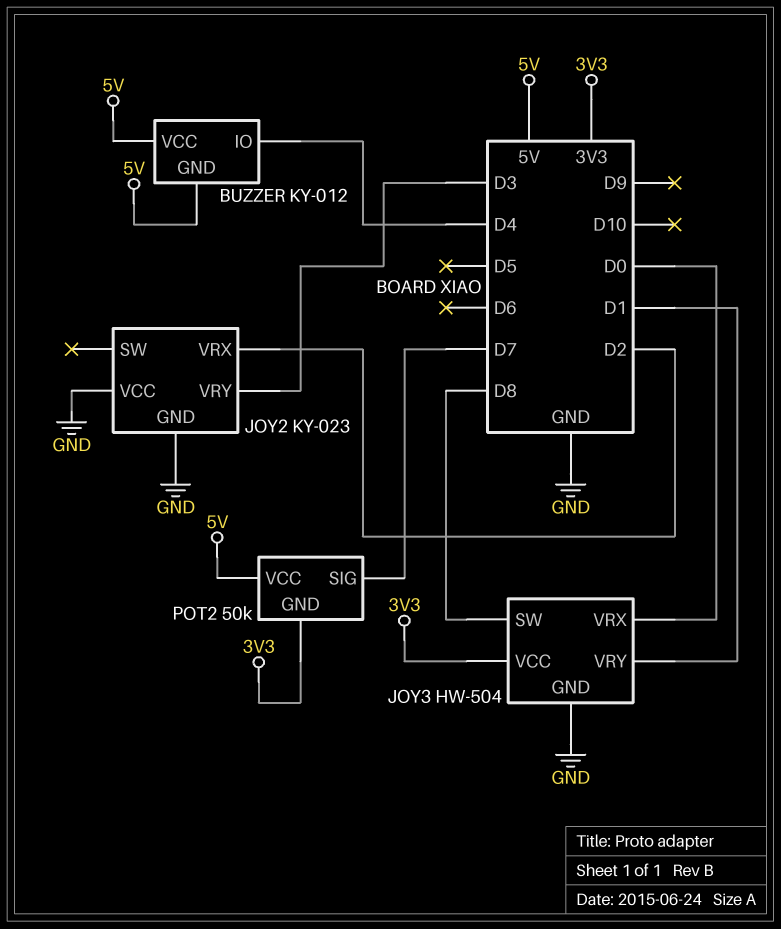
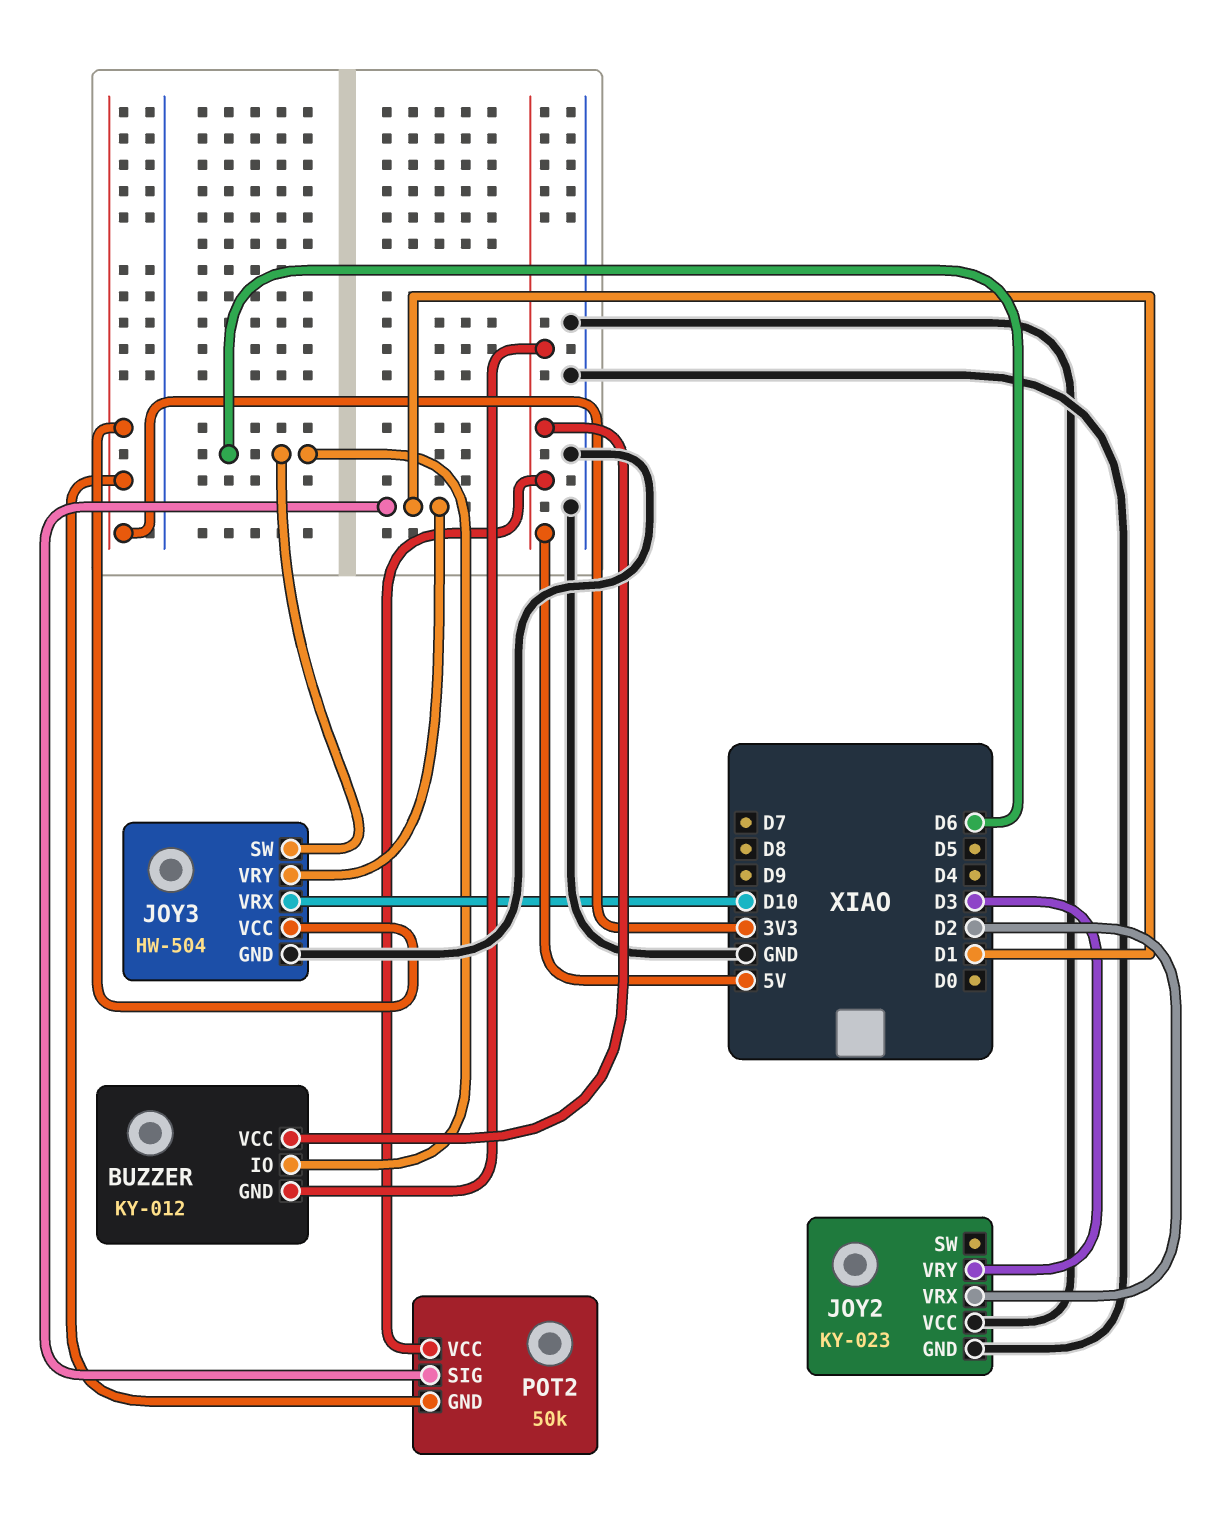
BUZZER pin IO: D4 -> D6
JOY3 pin SW: D8 -> D6
JOY3 pin VRX: D0 -> D10
POT2 pin SIG: D7 -> D1

